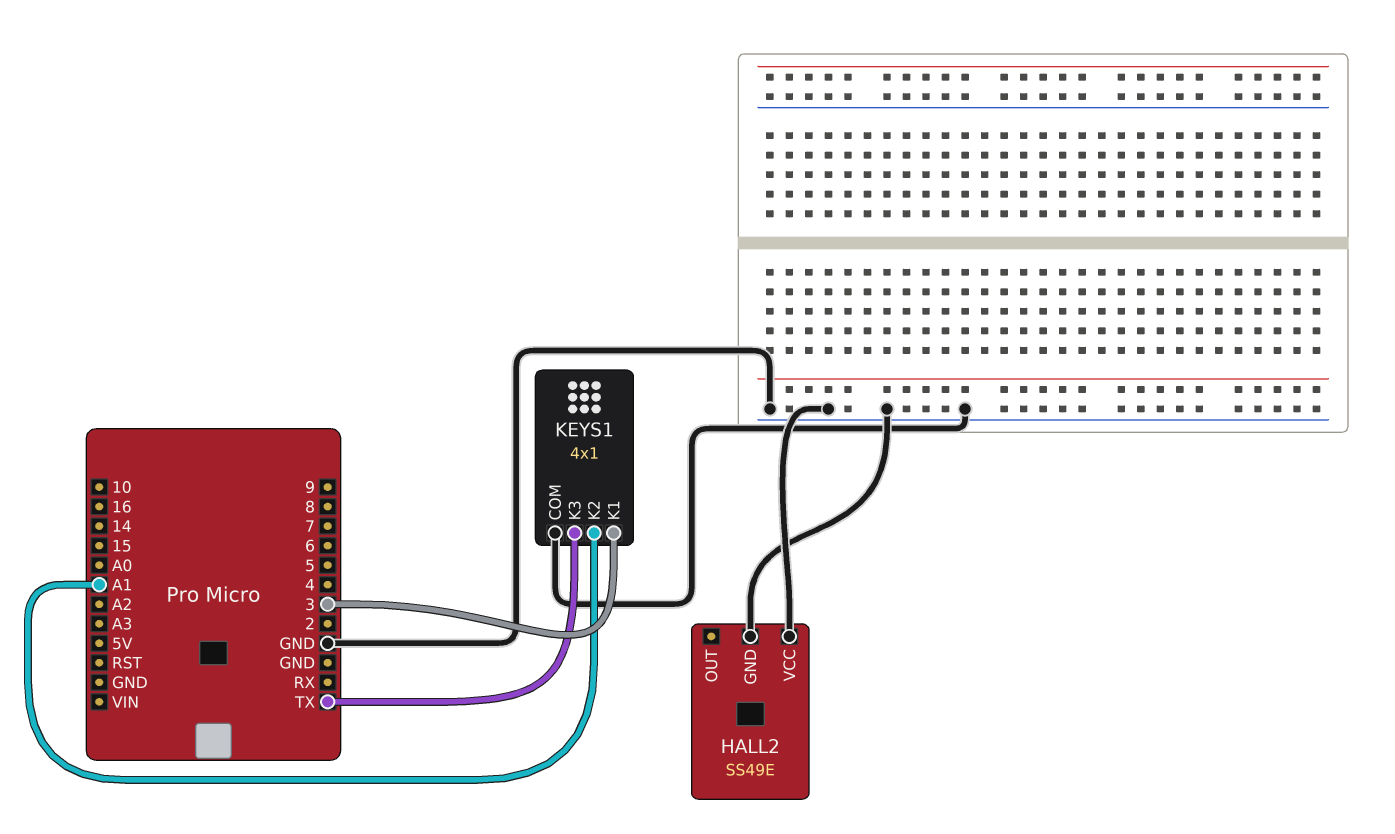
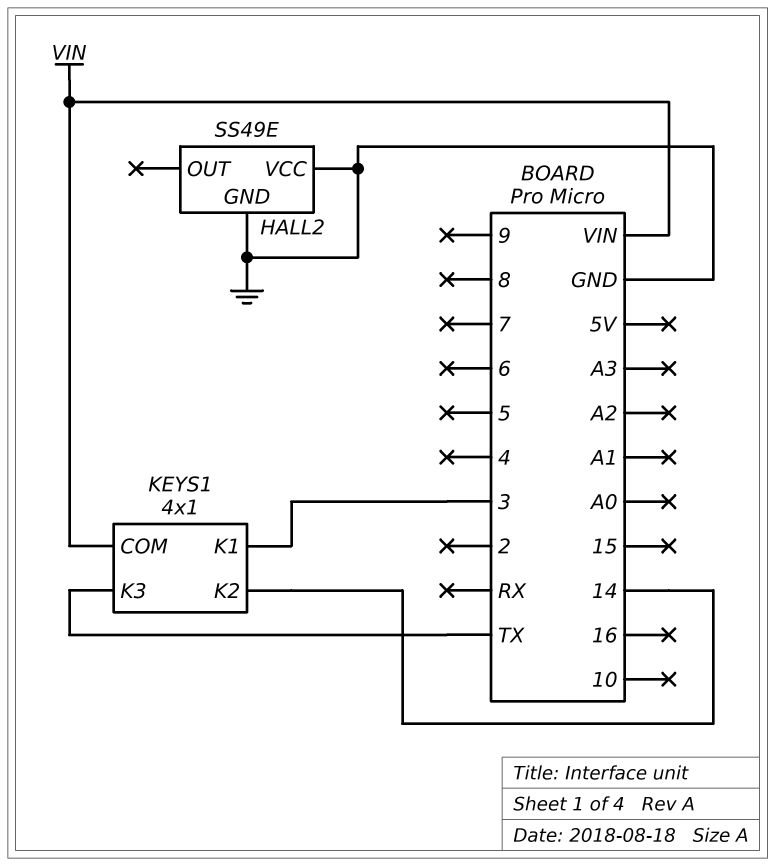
KEYS1 pin COM: GND -> VIN
KEYS1 pin K2: A1 -> 14

